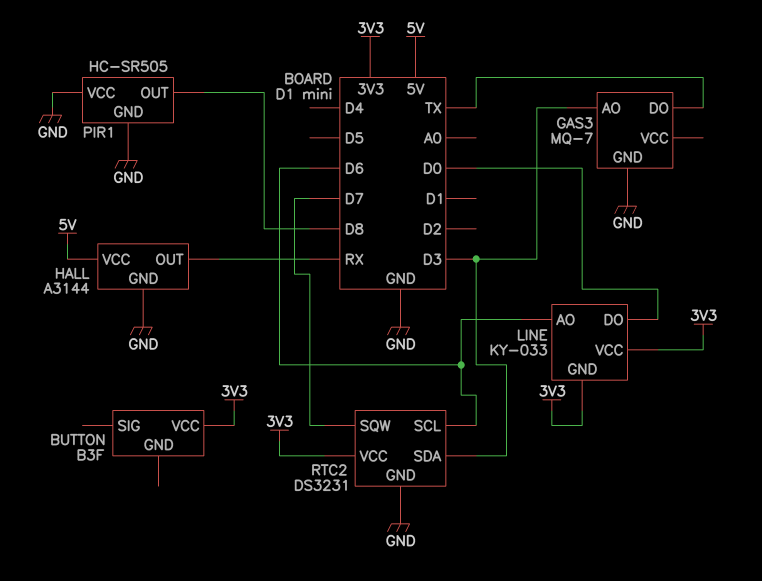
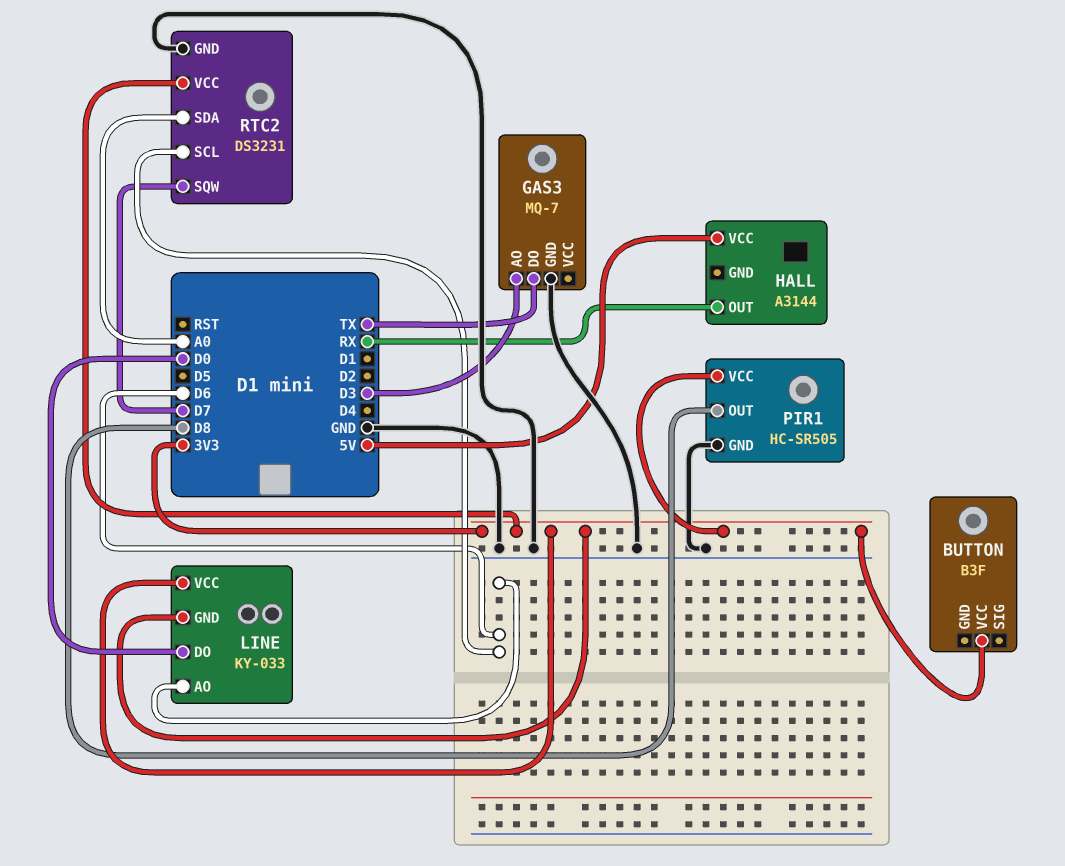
HALL pin GND: GND -> none
PIR1 pin VCC: GND -> 3V3
RTC2 pin SDA: D3 -> A0

